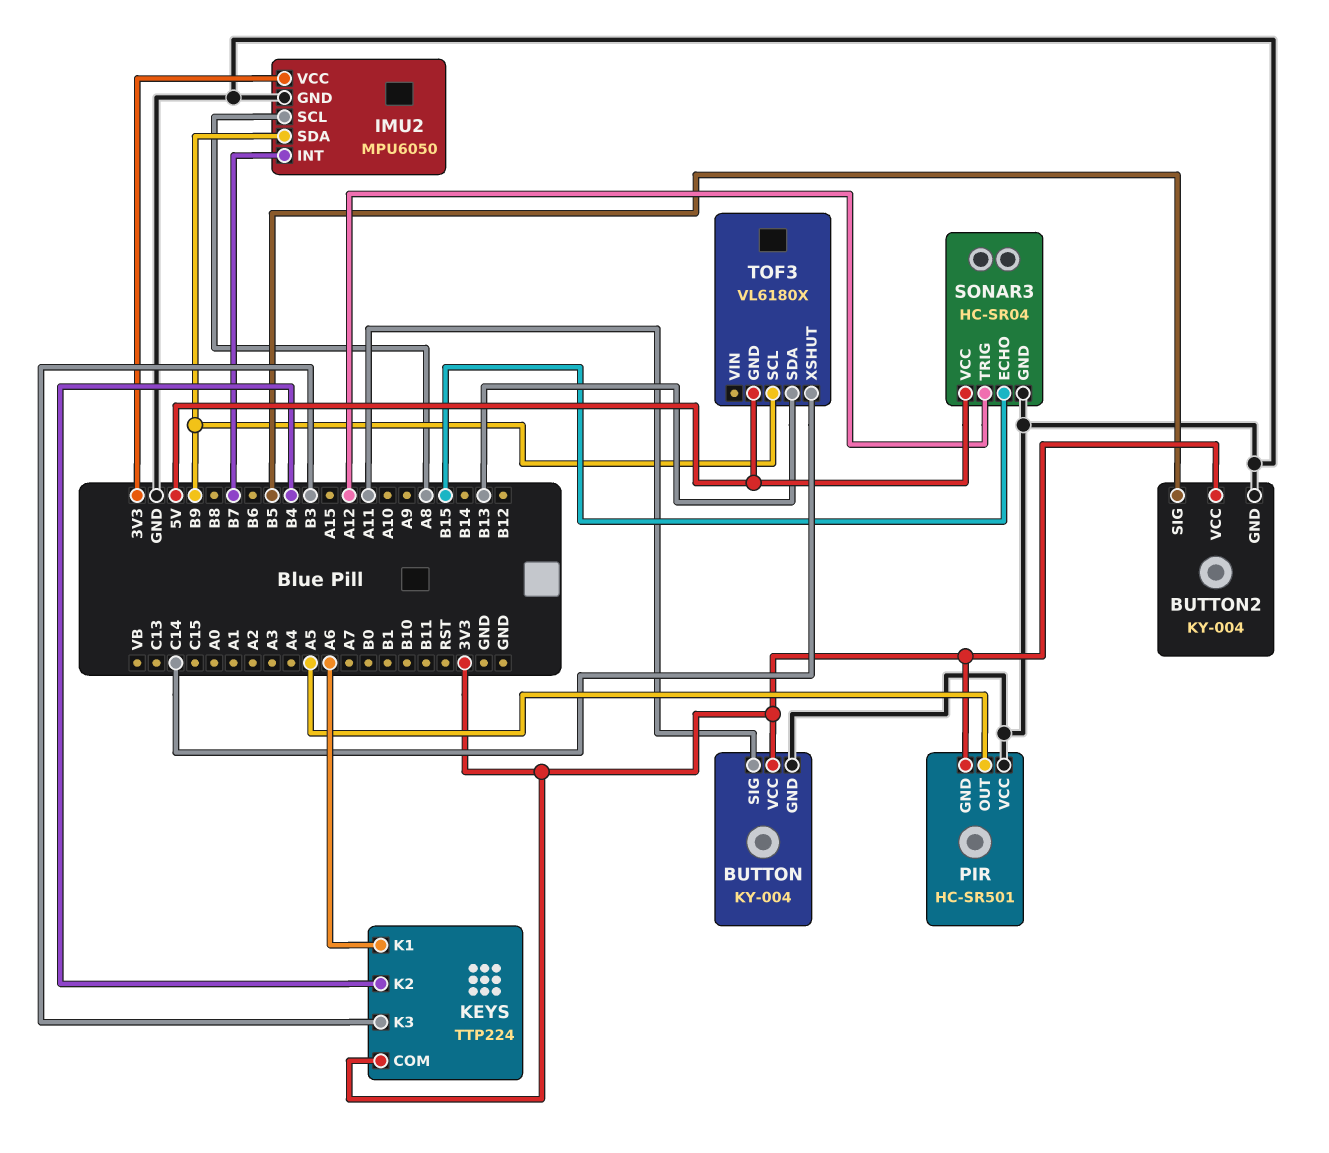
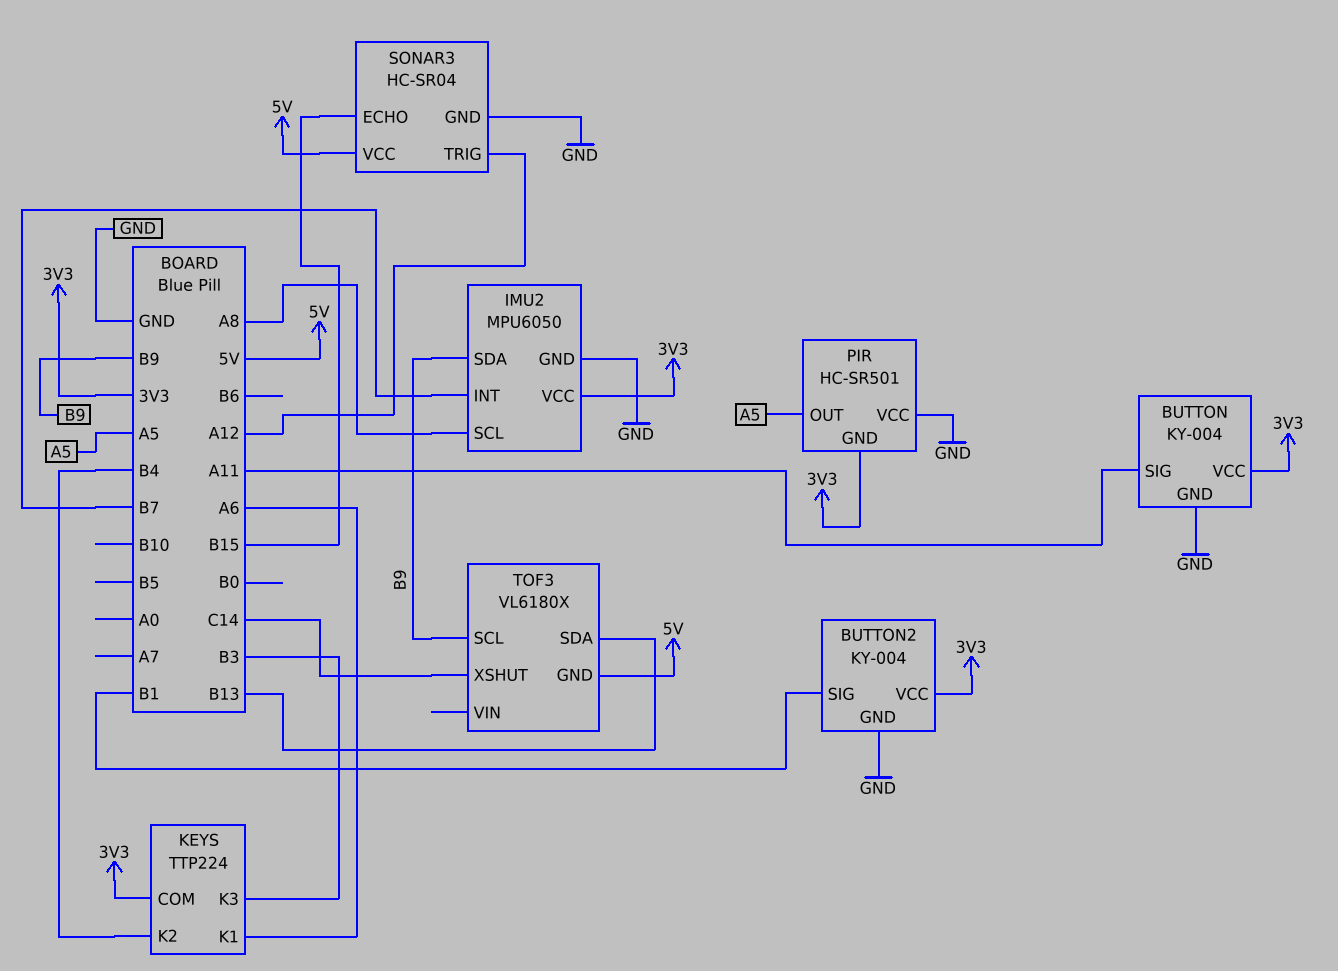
BUTTON2 pin SIG: B5 -> B1

